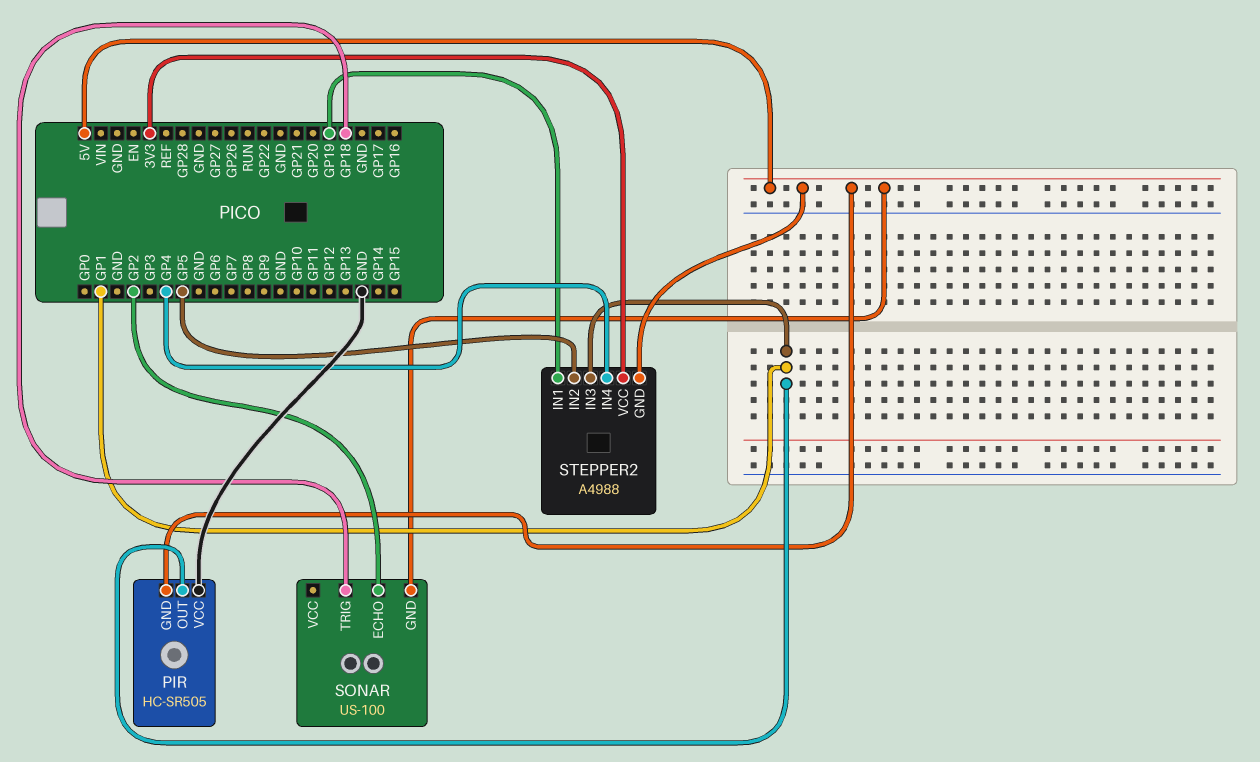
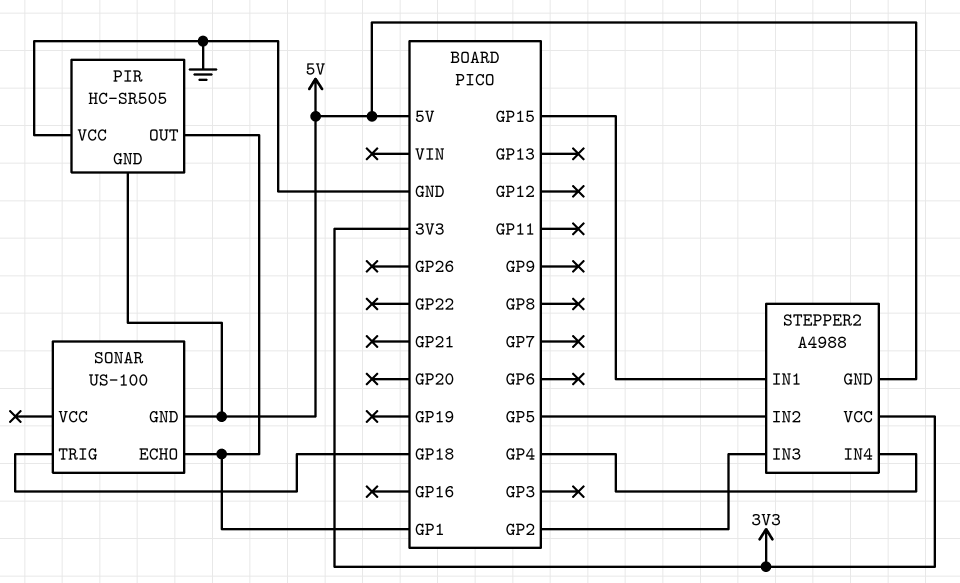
SONAR pin ECHO: GP2 -> GP1
STEPPER2 pin IN1: GP19 -> GP15
STEPPER2 pin IN3: GP1 -> GP2

